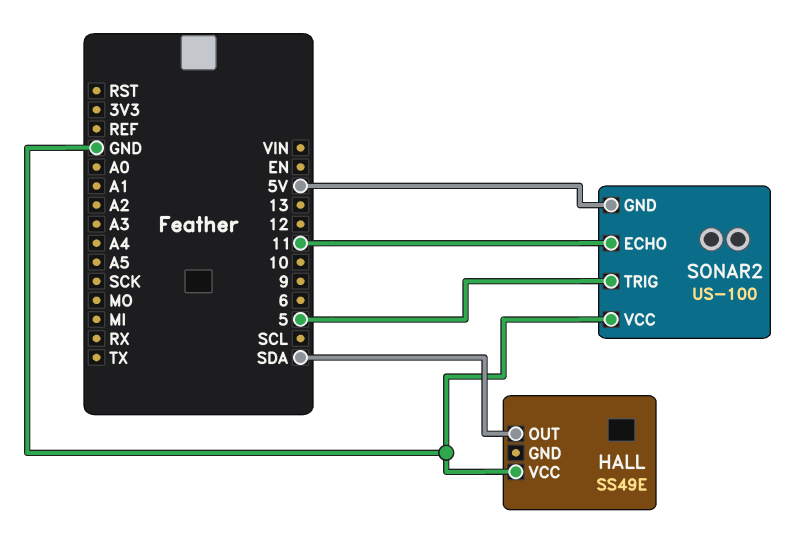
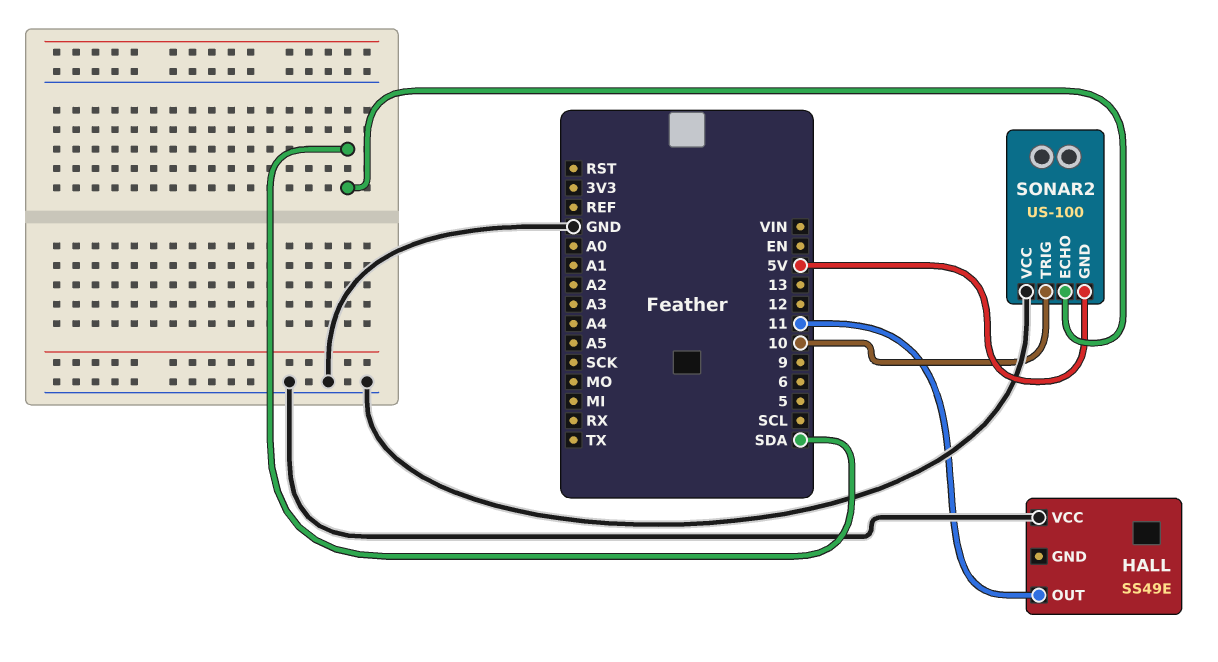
HALL pin OUT: SDA -> 11
SONAR2 pin ECHO: 11 -> SDA
SONAR2 pin TRIG: 5 -> 10

